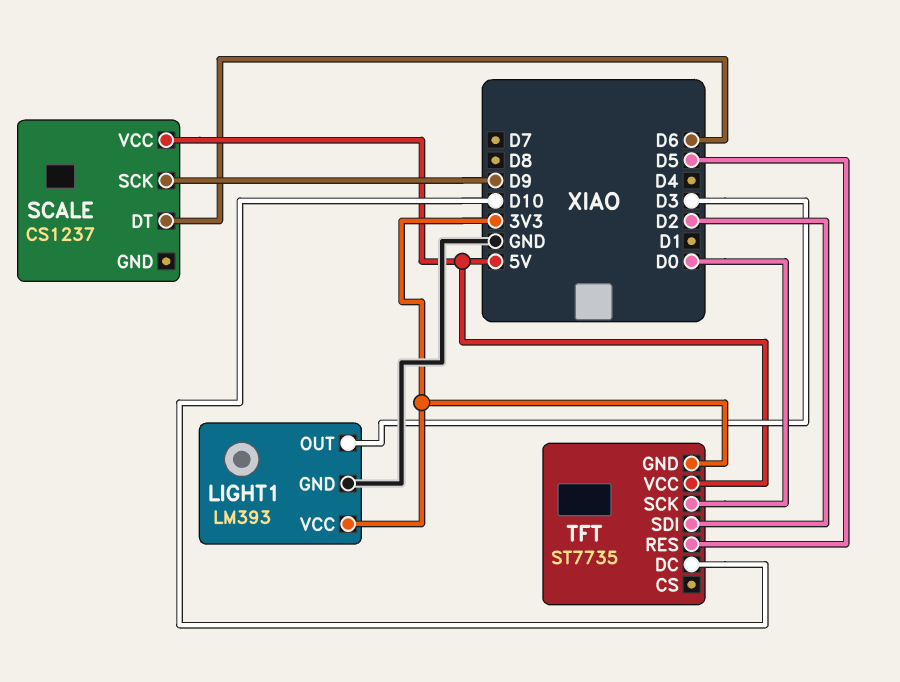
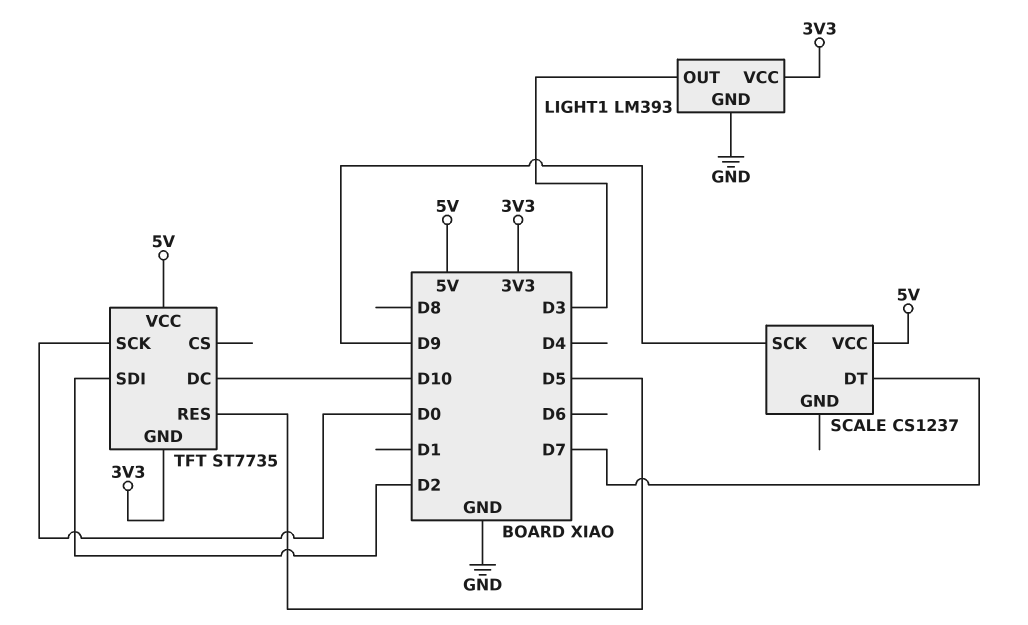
SCALE pin DT: D6 -> D7

